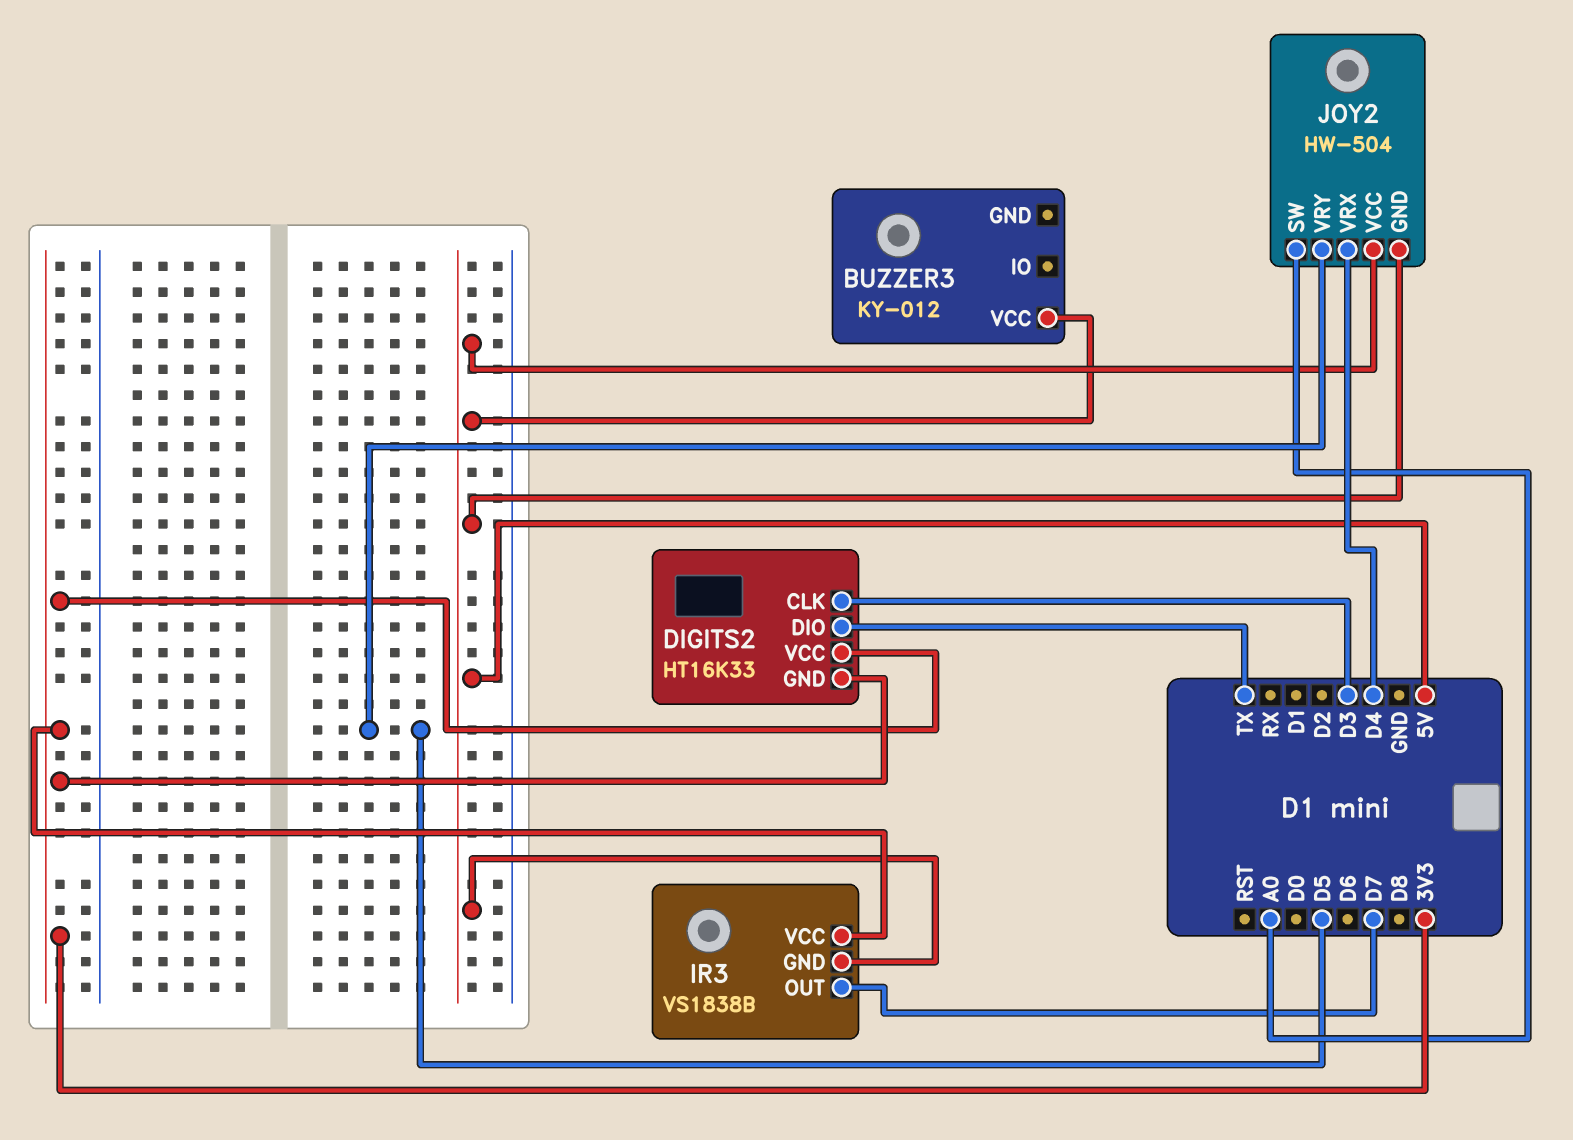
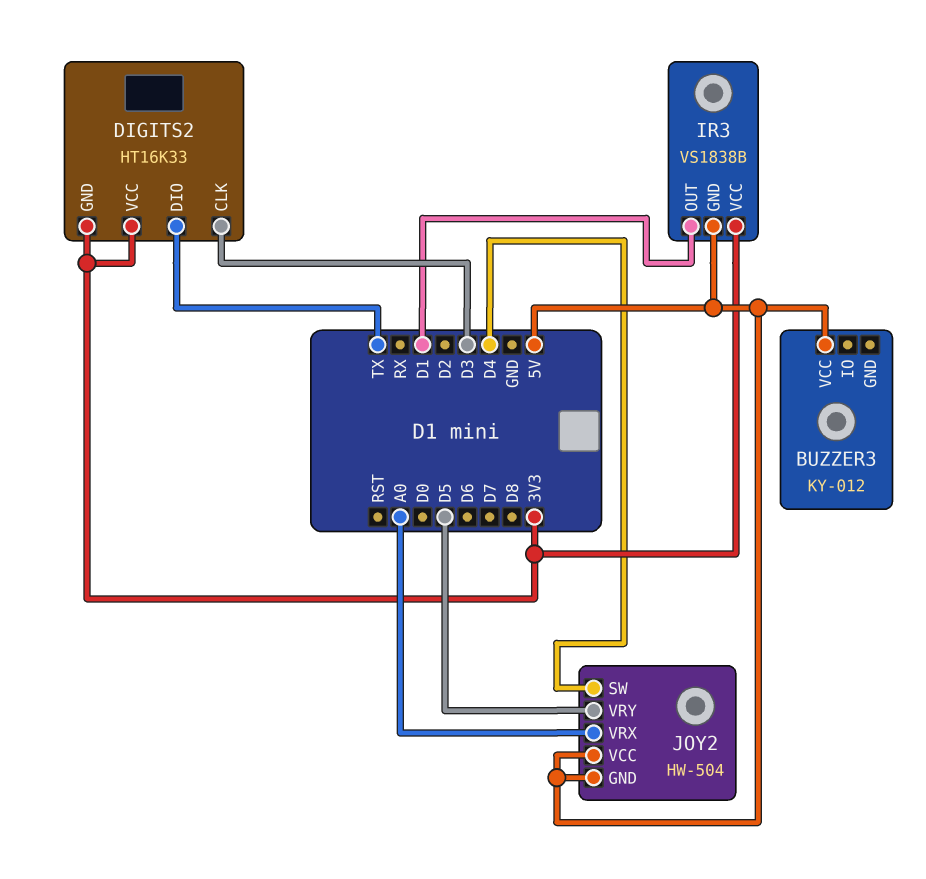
IR3 pin OUT: D7 -> D1
JOY2 pin SW: A0 -> D4
JOY2 pin VRX: D4 -> A0

